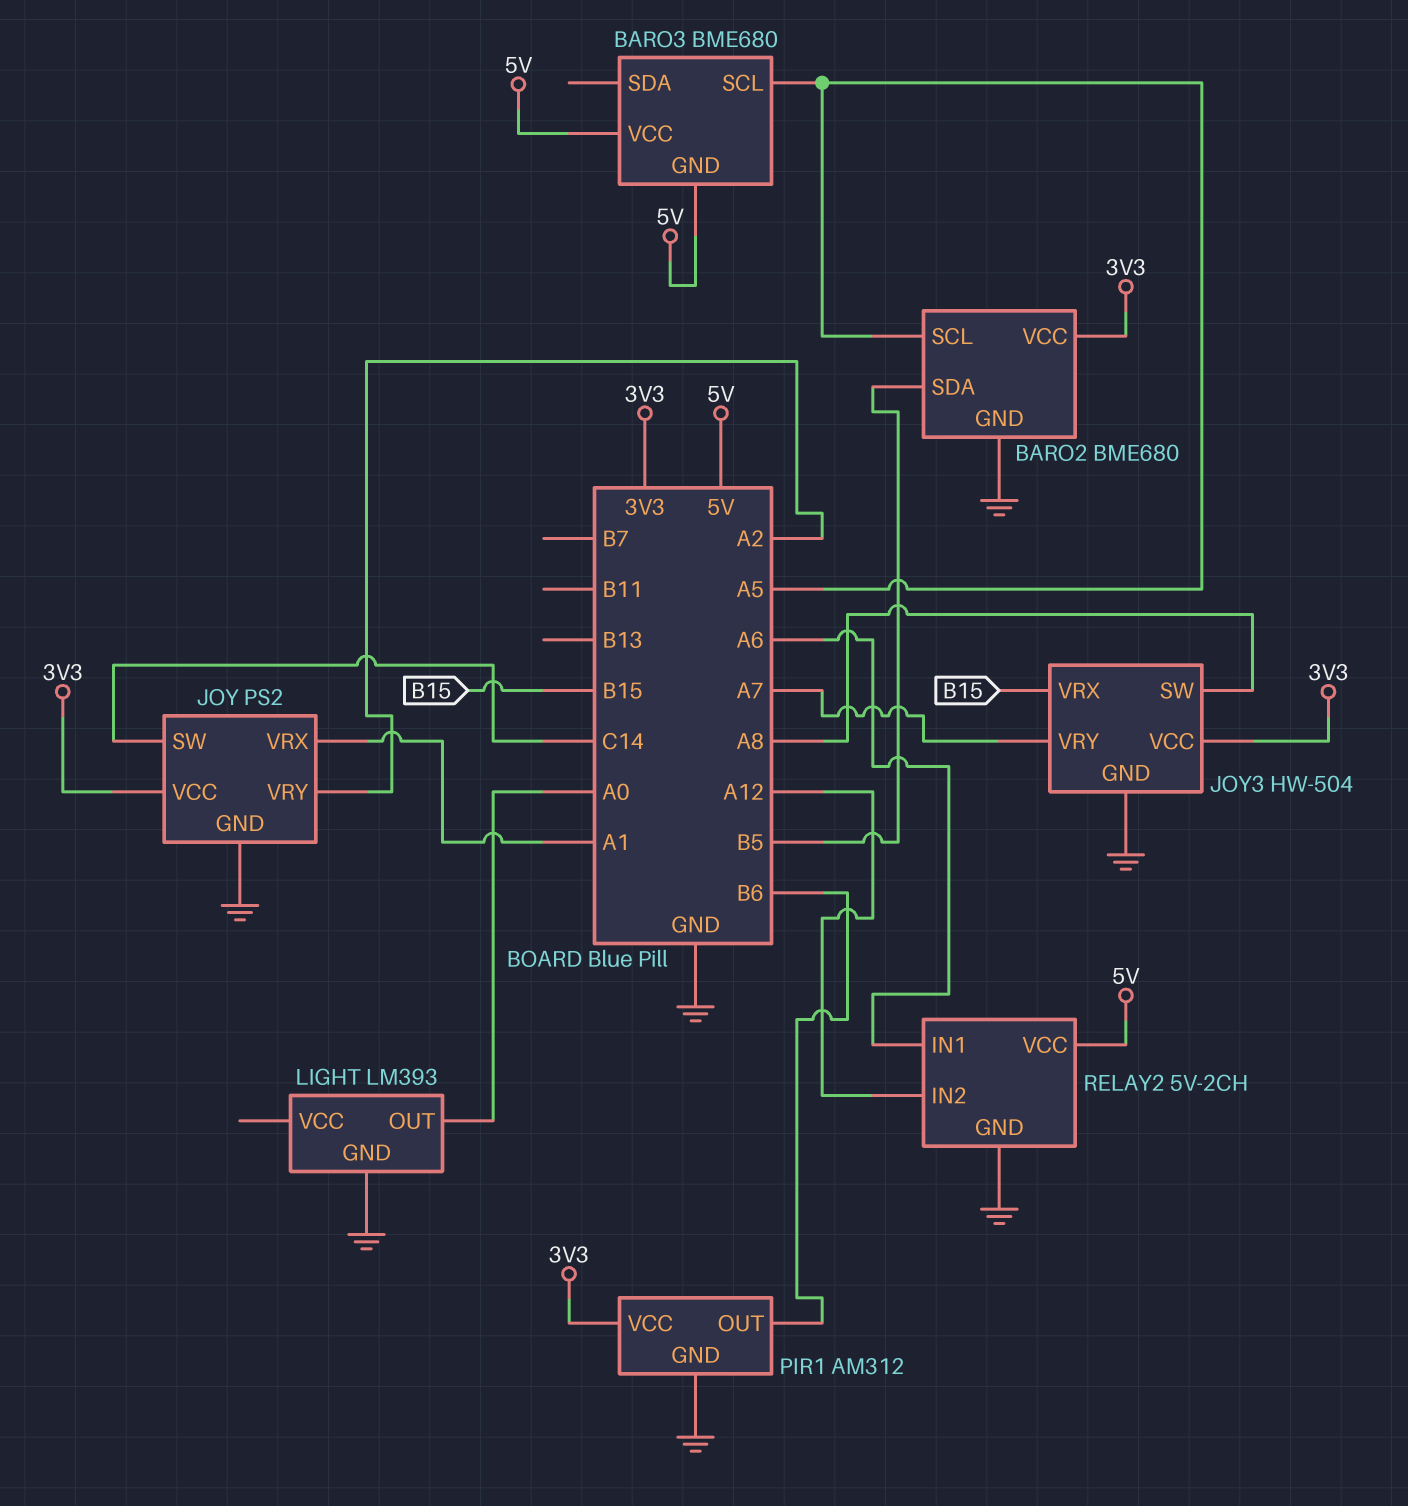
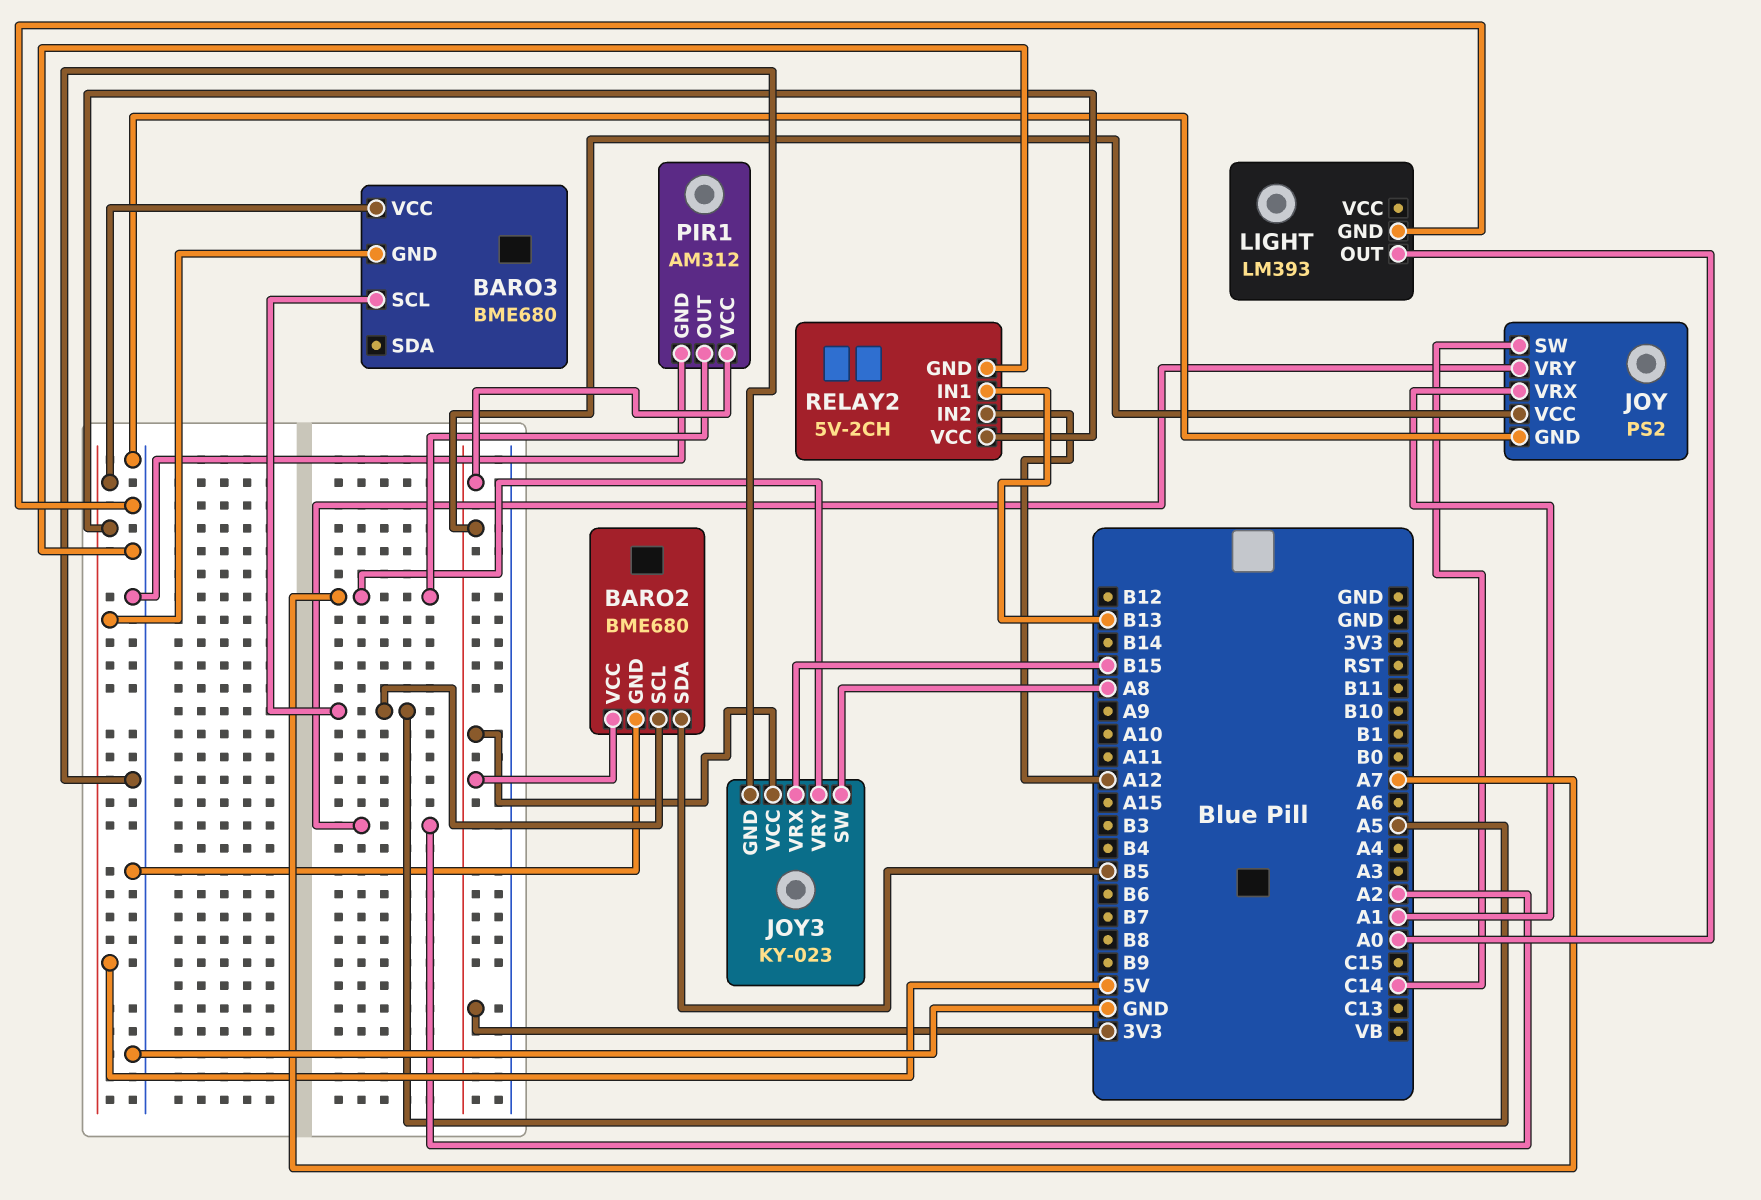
JOY3: HW-504 -> KY-023
PIR1 pin OUT: B6 -> A7
RELAY2 pin IN1: A6 -> B13

